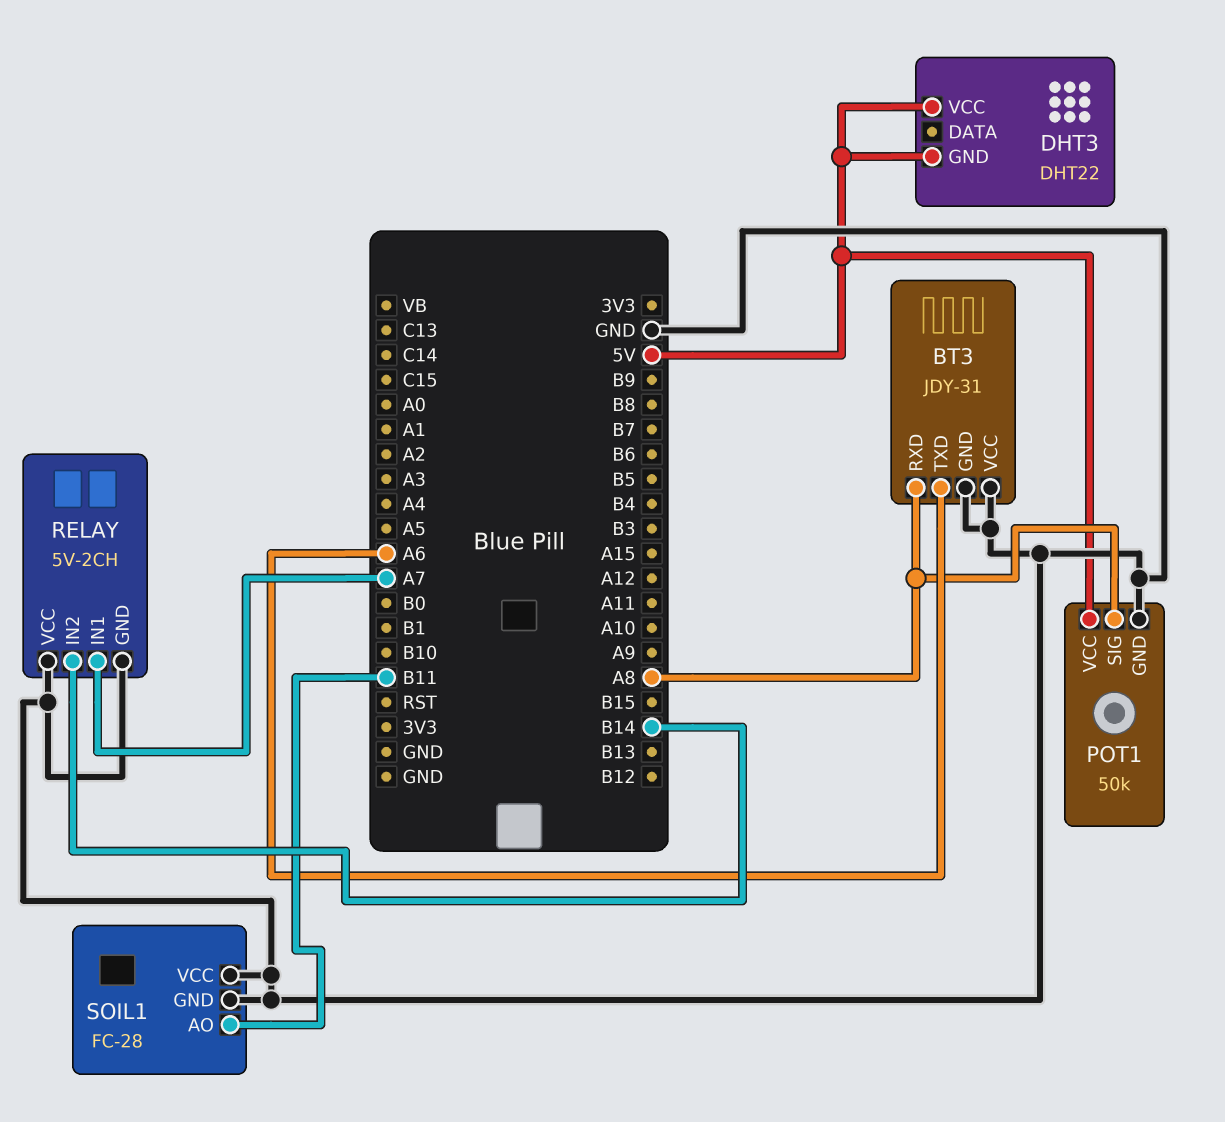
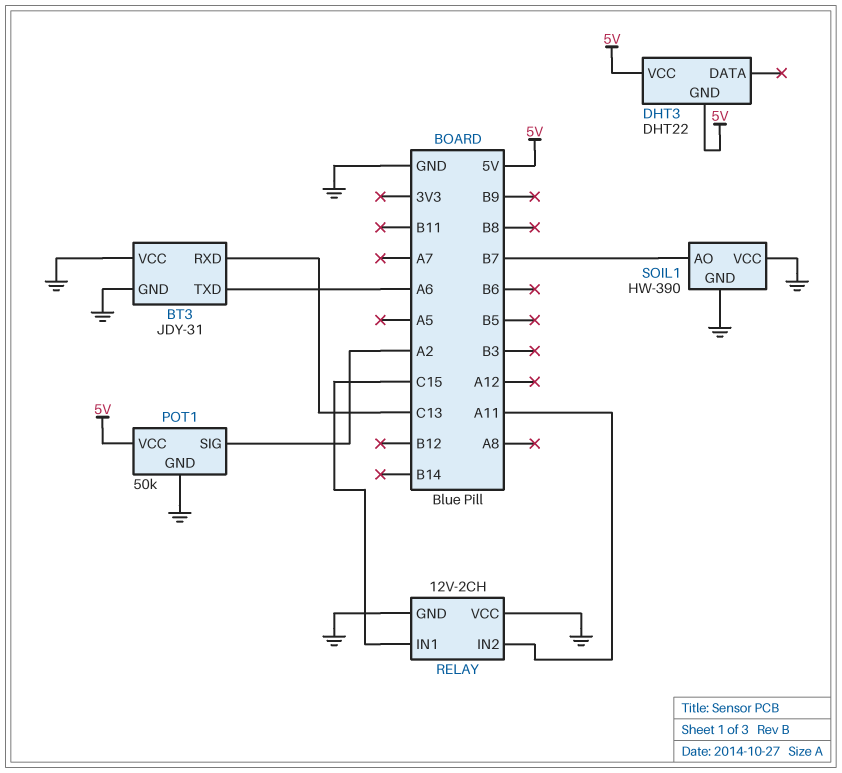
BT3 pin RXD: A8 -> C13
POT1 pin SIG: A8 -> A2
RELAY: 5V-2CH -> 12V-2CH
RELAY pin IN1: A7 -> C15
RELAY pin IN2: B14 -> A11
SOIL1: FC-28 -> HW-390
SOIL1 pin AO: B11 -> B7

